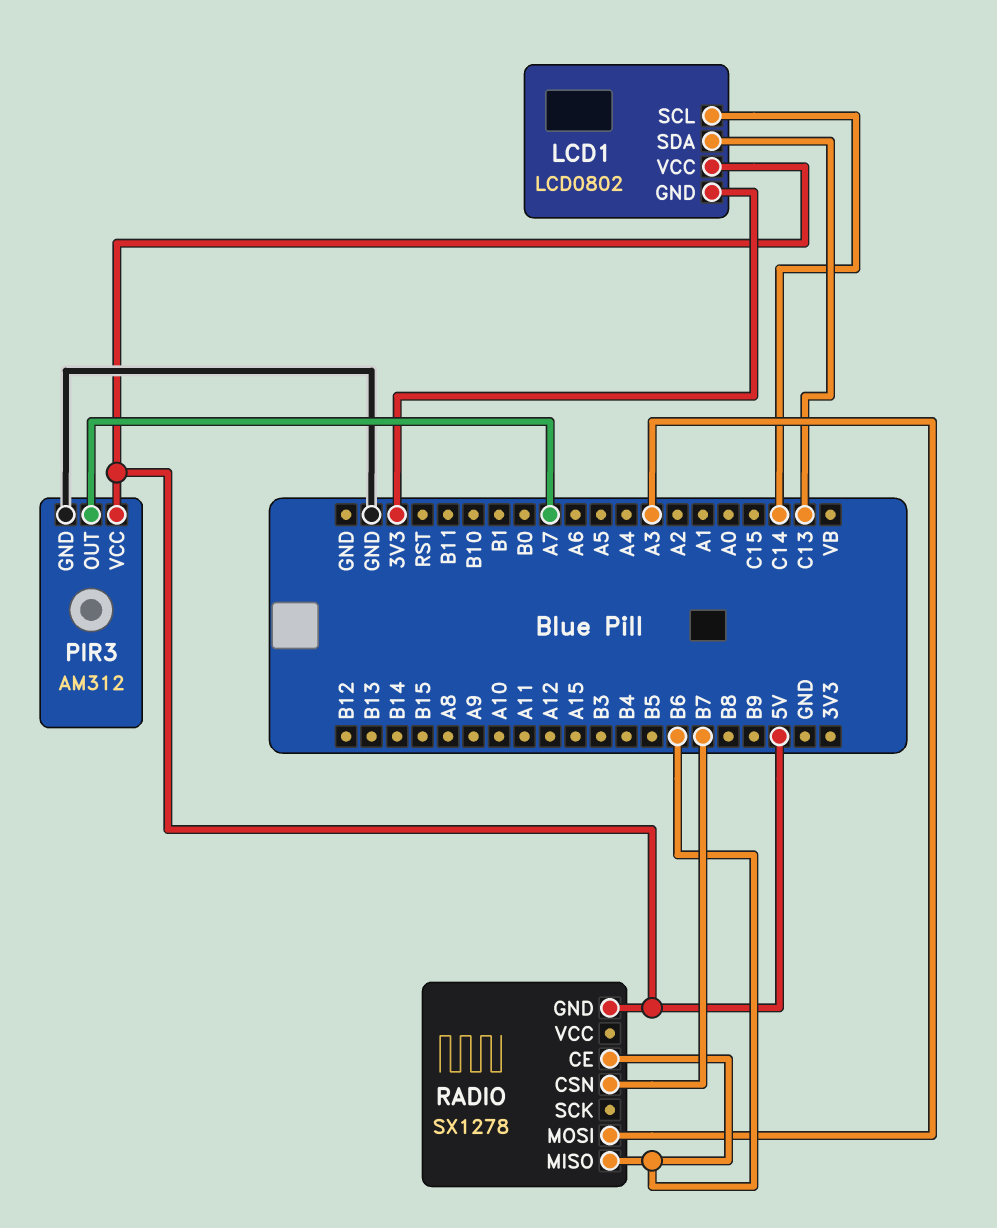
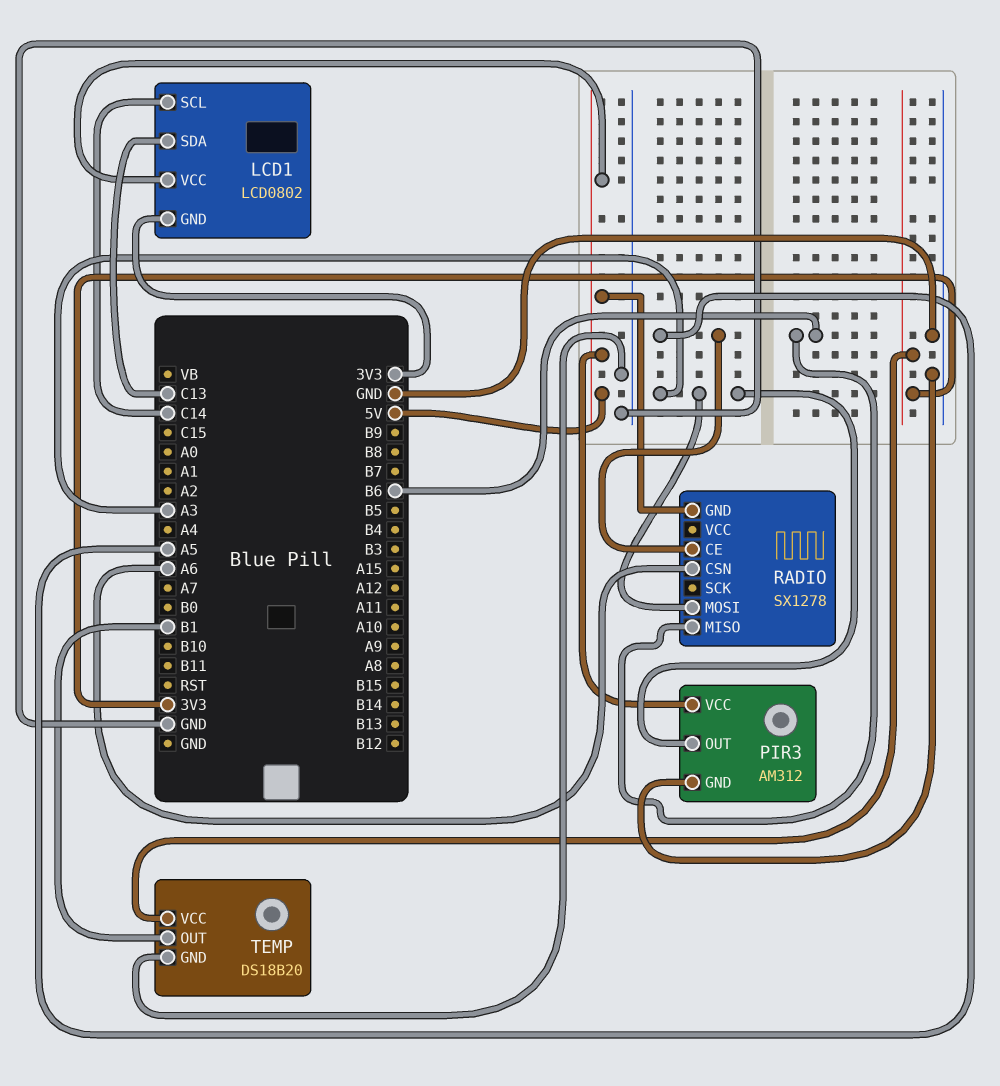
PIR3 pin OUT: A7 -> A3
RADIO pin CE: B6 -> A5
RADIO pin CSN: B7 -> A6
TEMP: none -> DS18B20
TEMP pin GND: none -> GND
TEMP pin OUT: none -> B1
TEMP pin VCC: none -> 3V3

